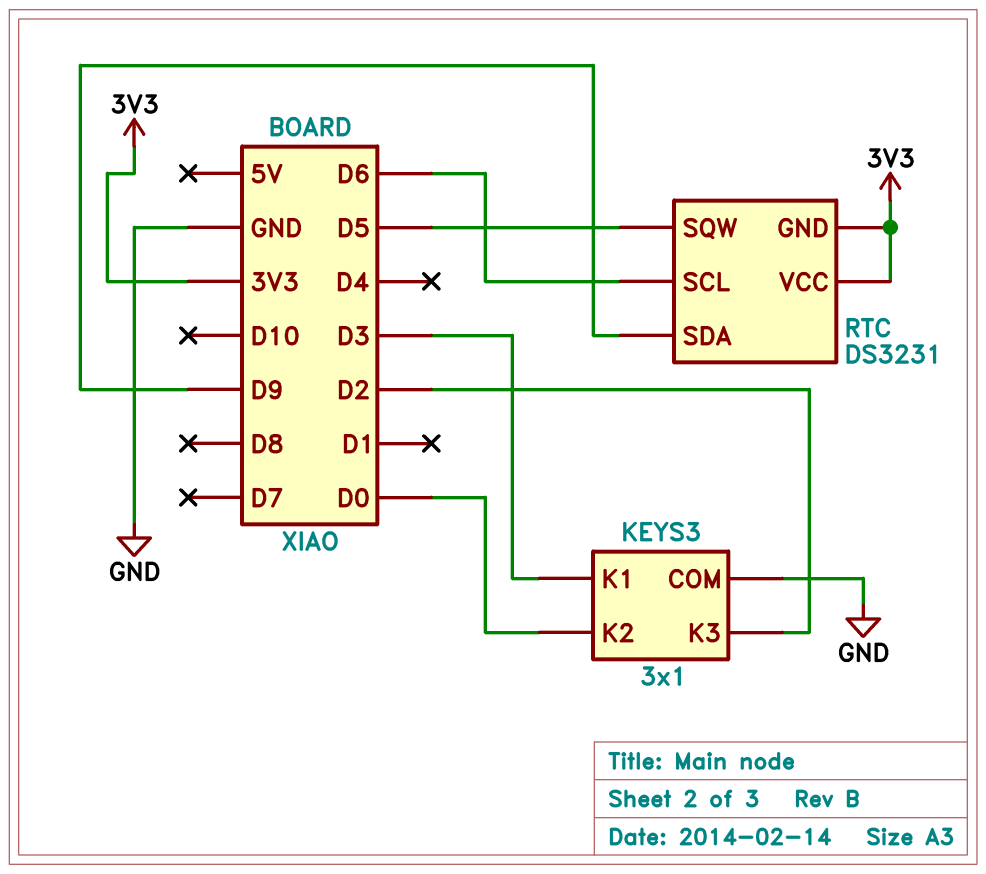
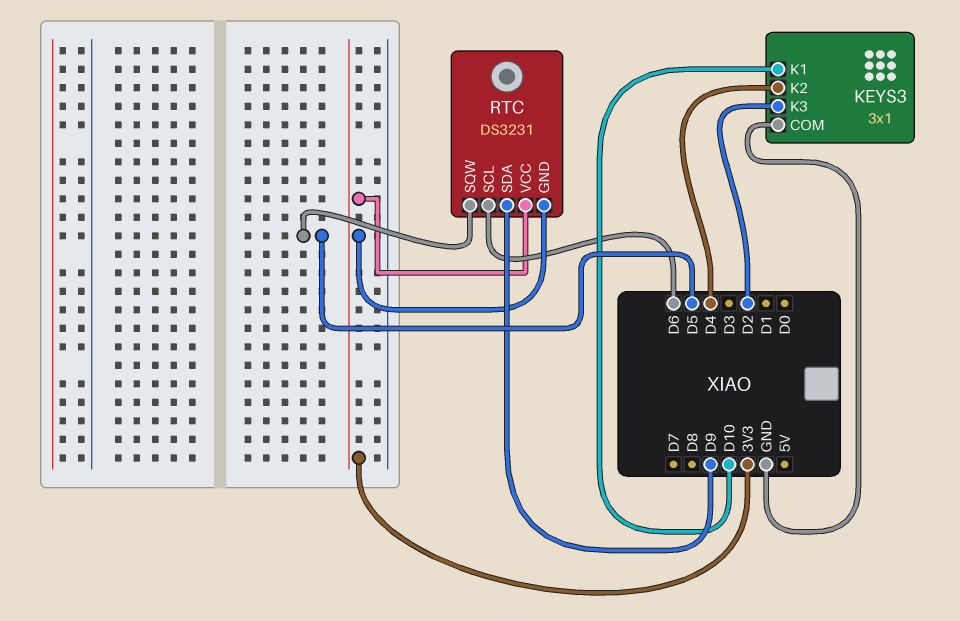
KEYS3 pin K1: D3 -> D10
KEYS3 pin K2: D0 -> D4

